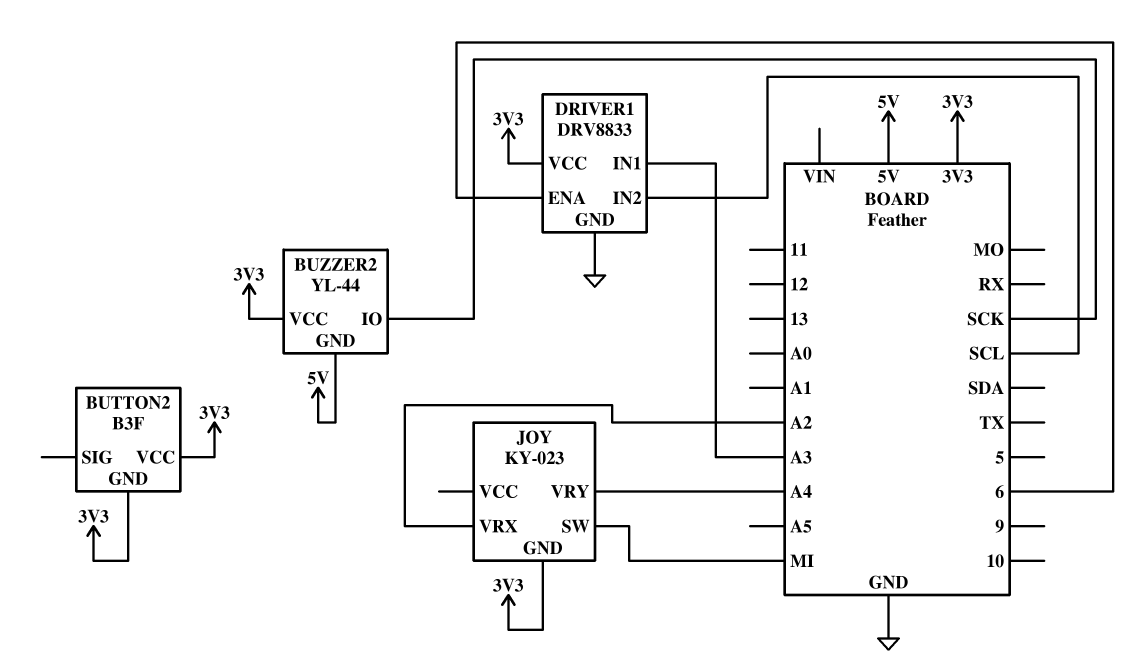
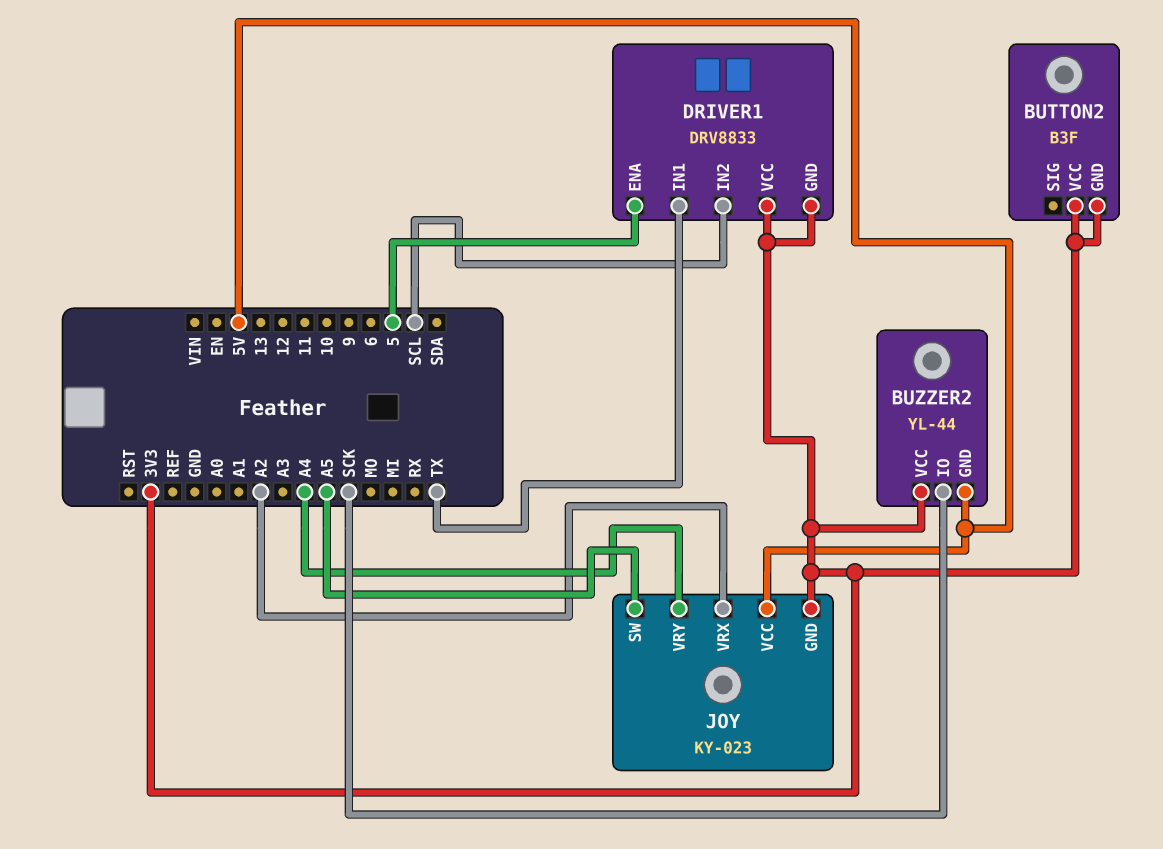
DRIVER1 pin ENA: 6 -> 5
DRIVER1 pin GND: GND -> 3V3
DRIVER1 pin IN1: A3 -> TX
JOY pin SW: MI -> A5
JOY pin VCC: none -> 5V

